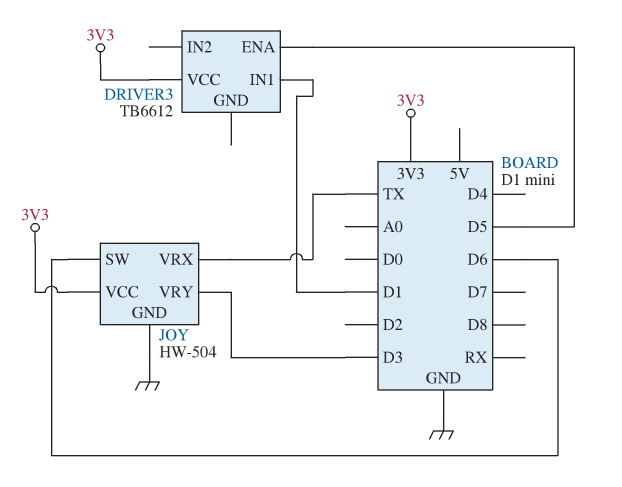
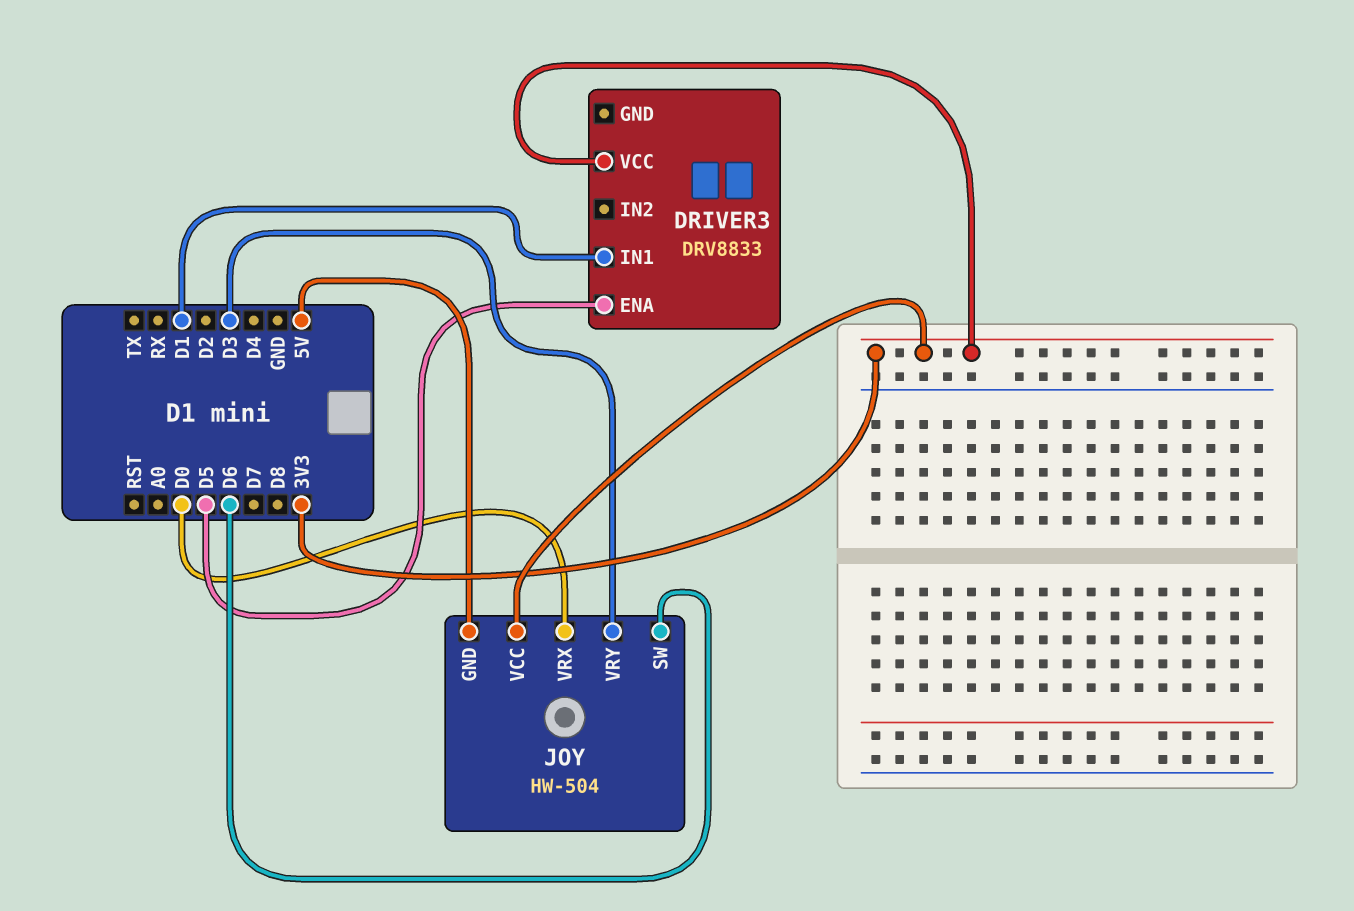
DRIVER3: TB6612 -> DRV8833
JOY pin GND: GND -> 5V
JOY pin VRX: TX -> D0

